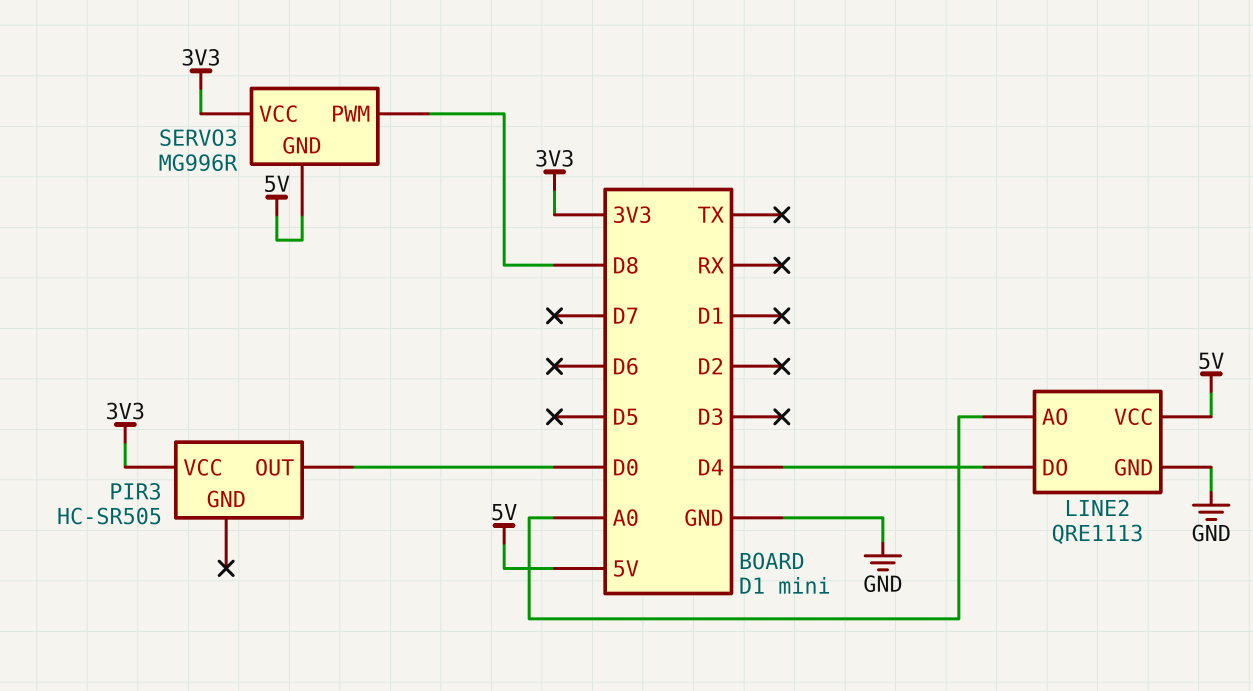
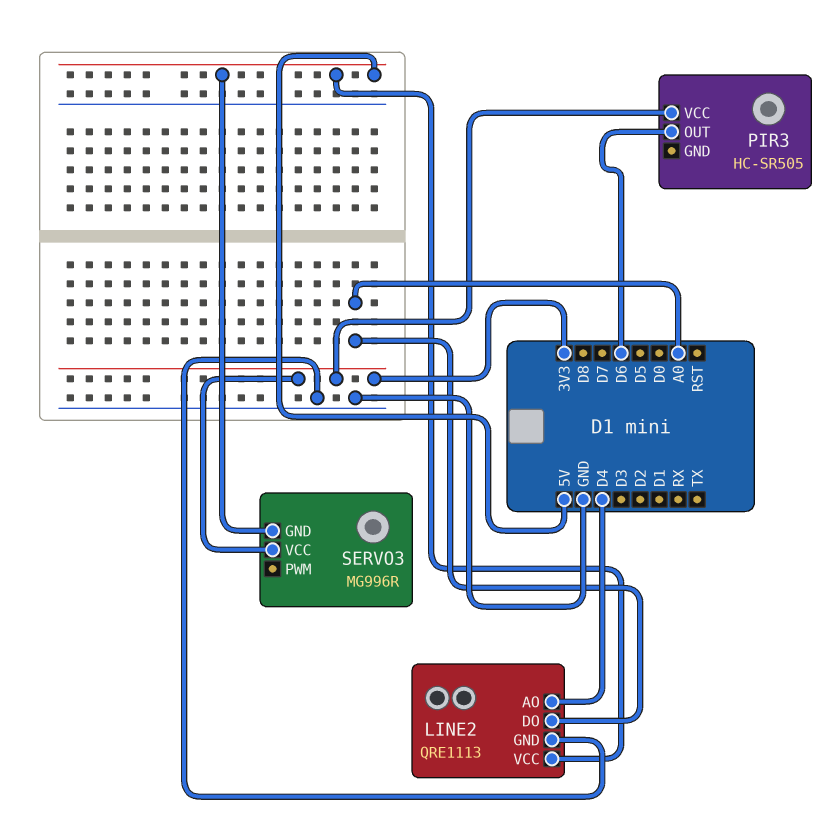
LINE2 pin AO: A0 -> D4
LINE2 pin DO: D4 -> A0
PIR3 pin OUT: D0 -> D6
SERVO3 pin PWM: D8 -> none

